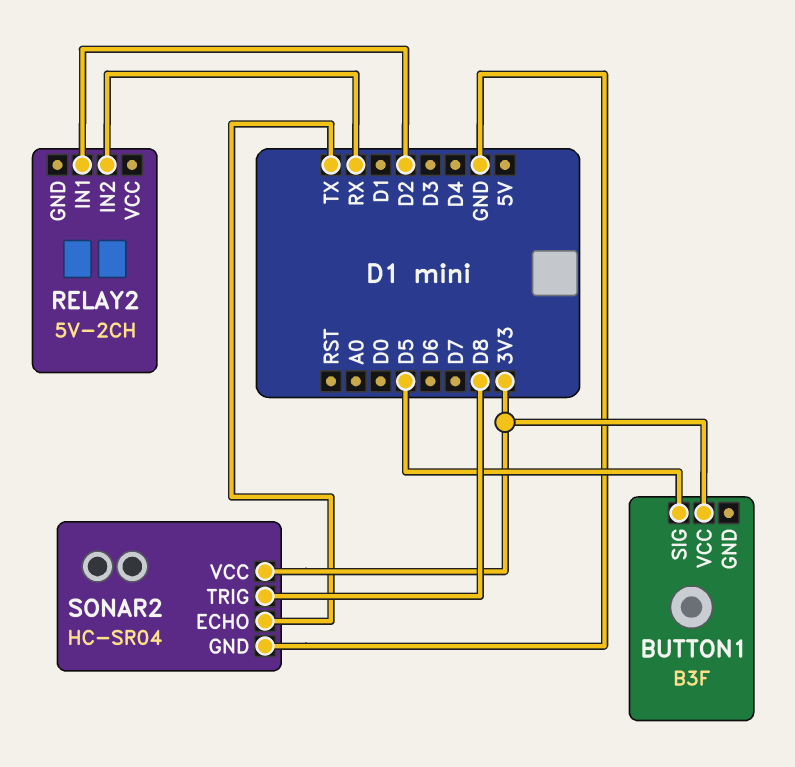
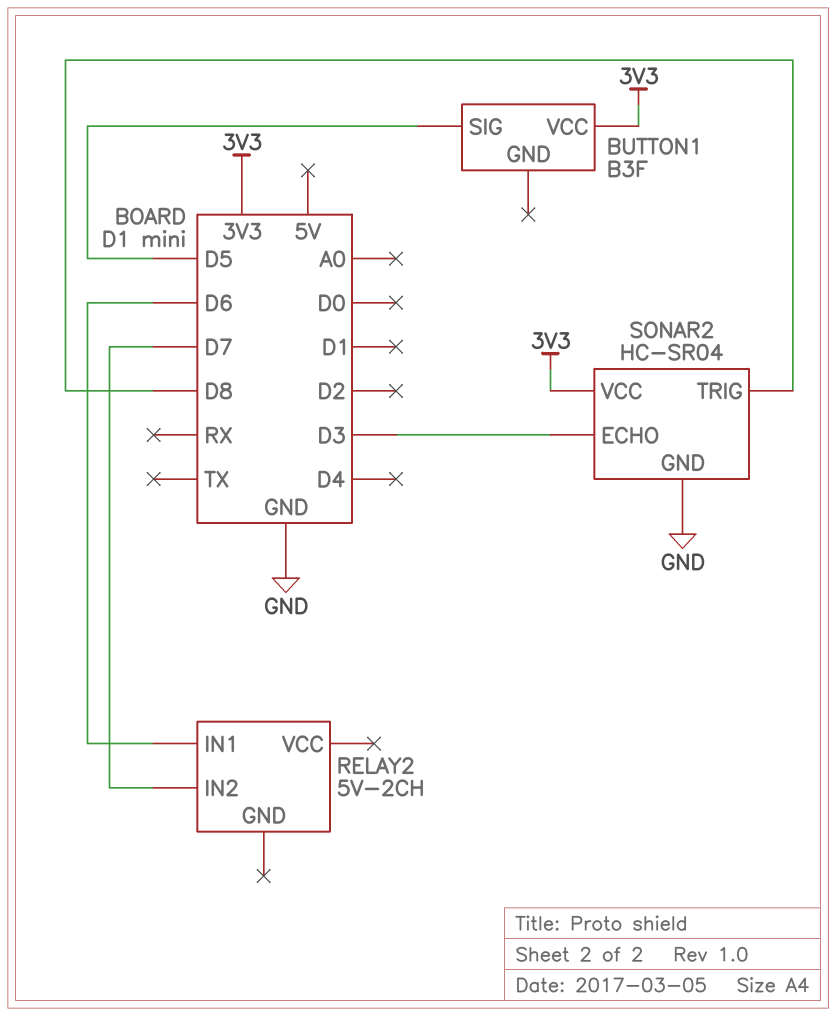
RELAY2 pin IN1: D2 -> D6
RELAY2 pin IN2: RX -> D7
SONAR2 pin ECHO: TX -> D3

